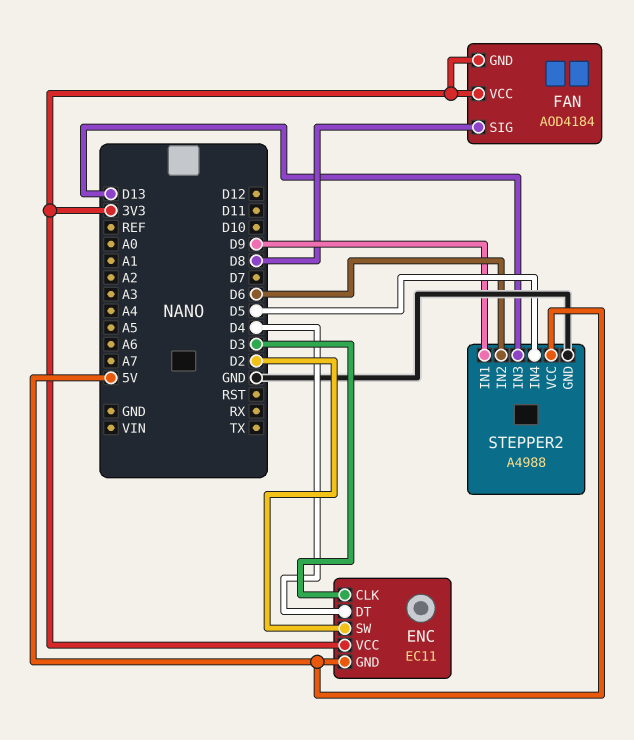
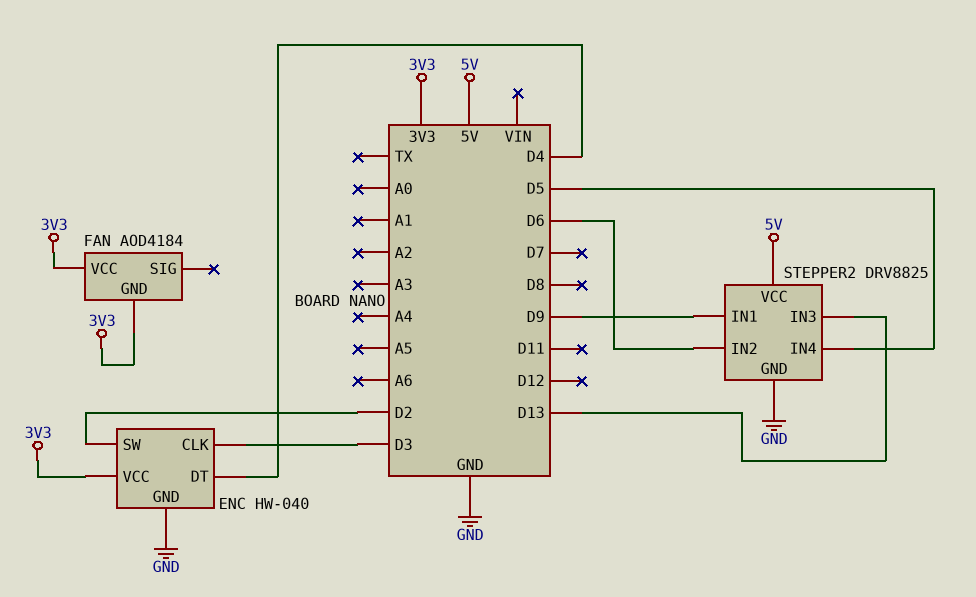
ENC: EC11 -> HW-040
ENC pin GND: 5V -> GND
FAN pin SIG: D8 -> none
STEPPER2: A4988 -> DRV8825

